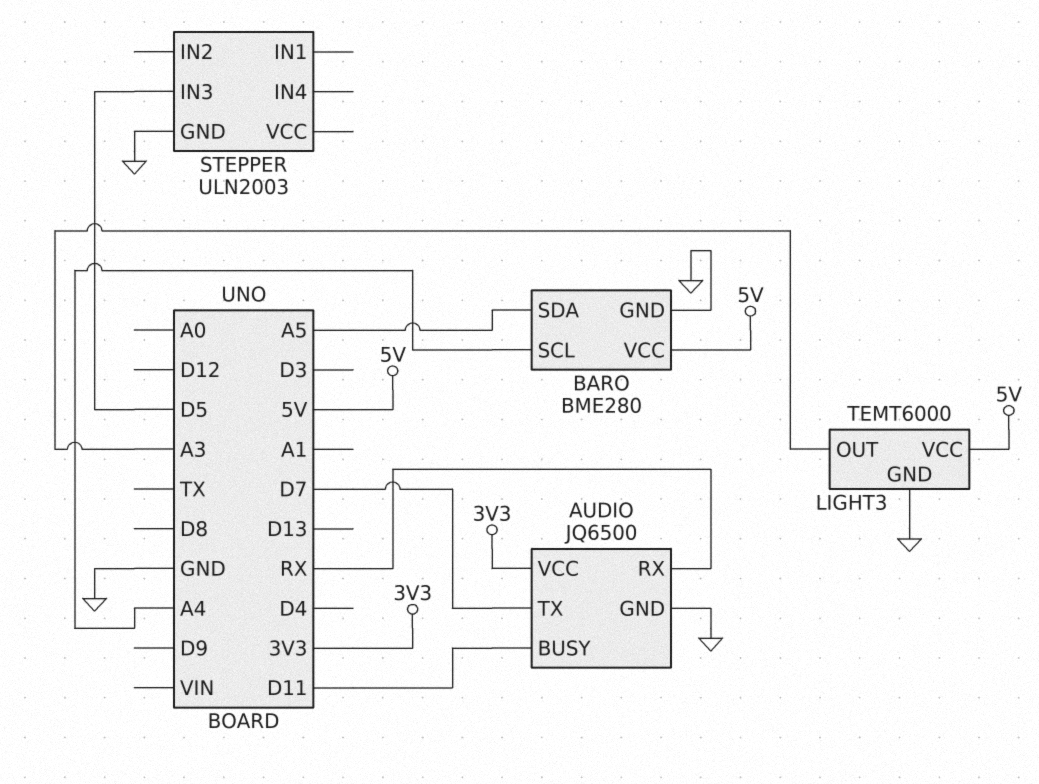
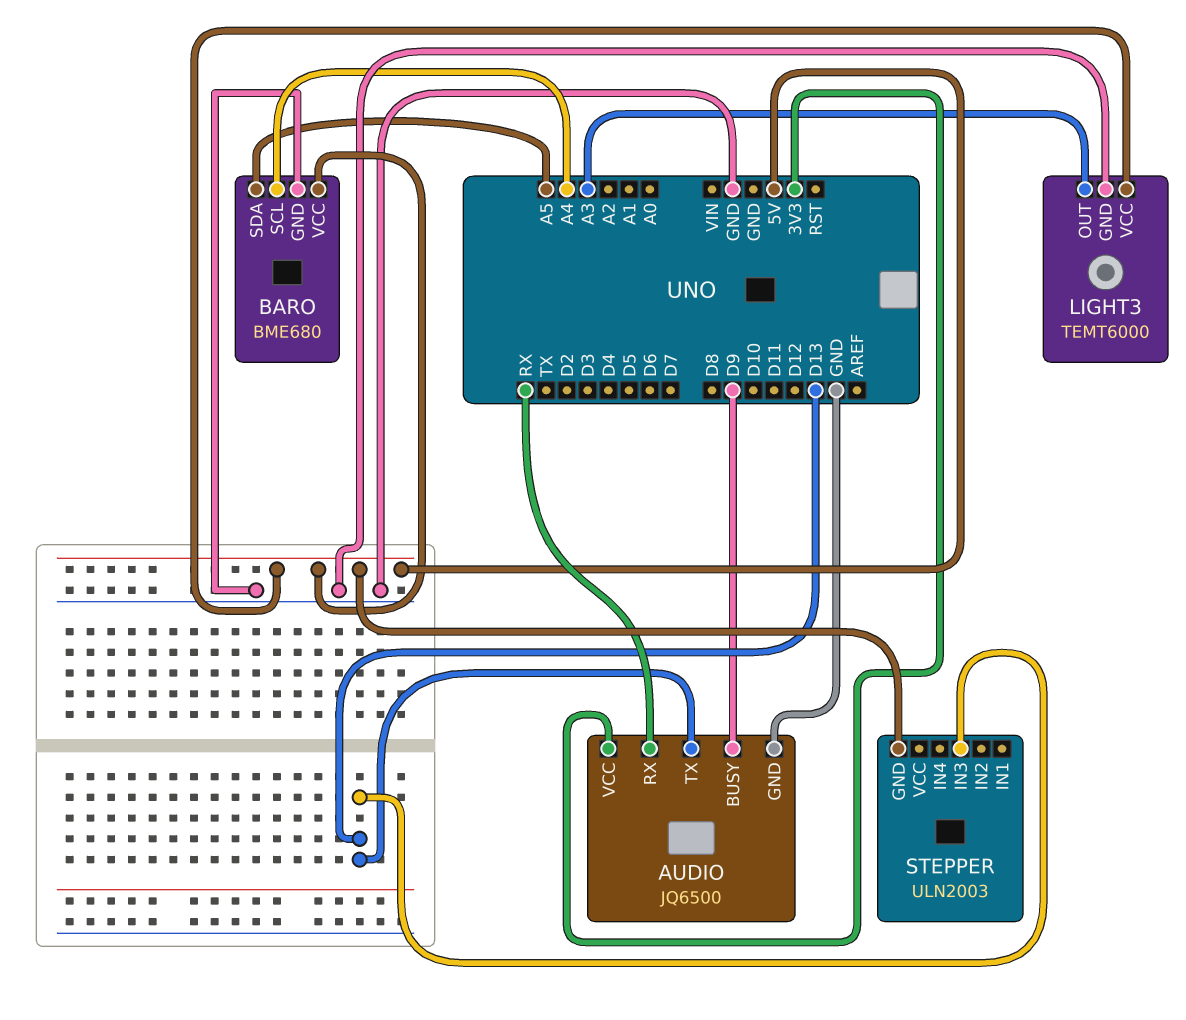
AUDIO pin BUSY: D11 -> D9
AUDIO pin TX: D7 -> D13
BARO: BME280 -> BME680
STEPPER pin GND: GND -> 5V
STEPPER pin IN3: D5 -> D13

